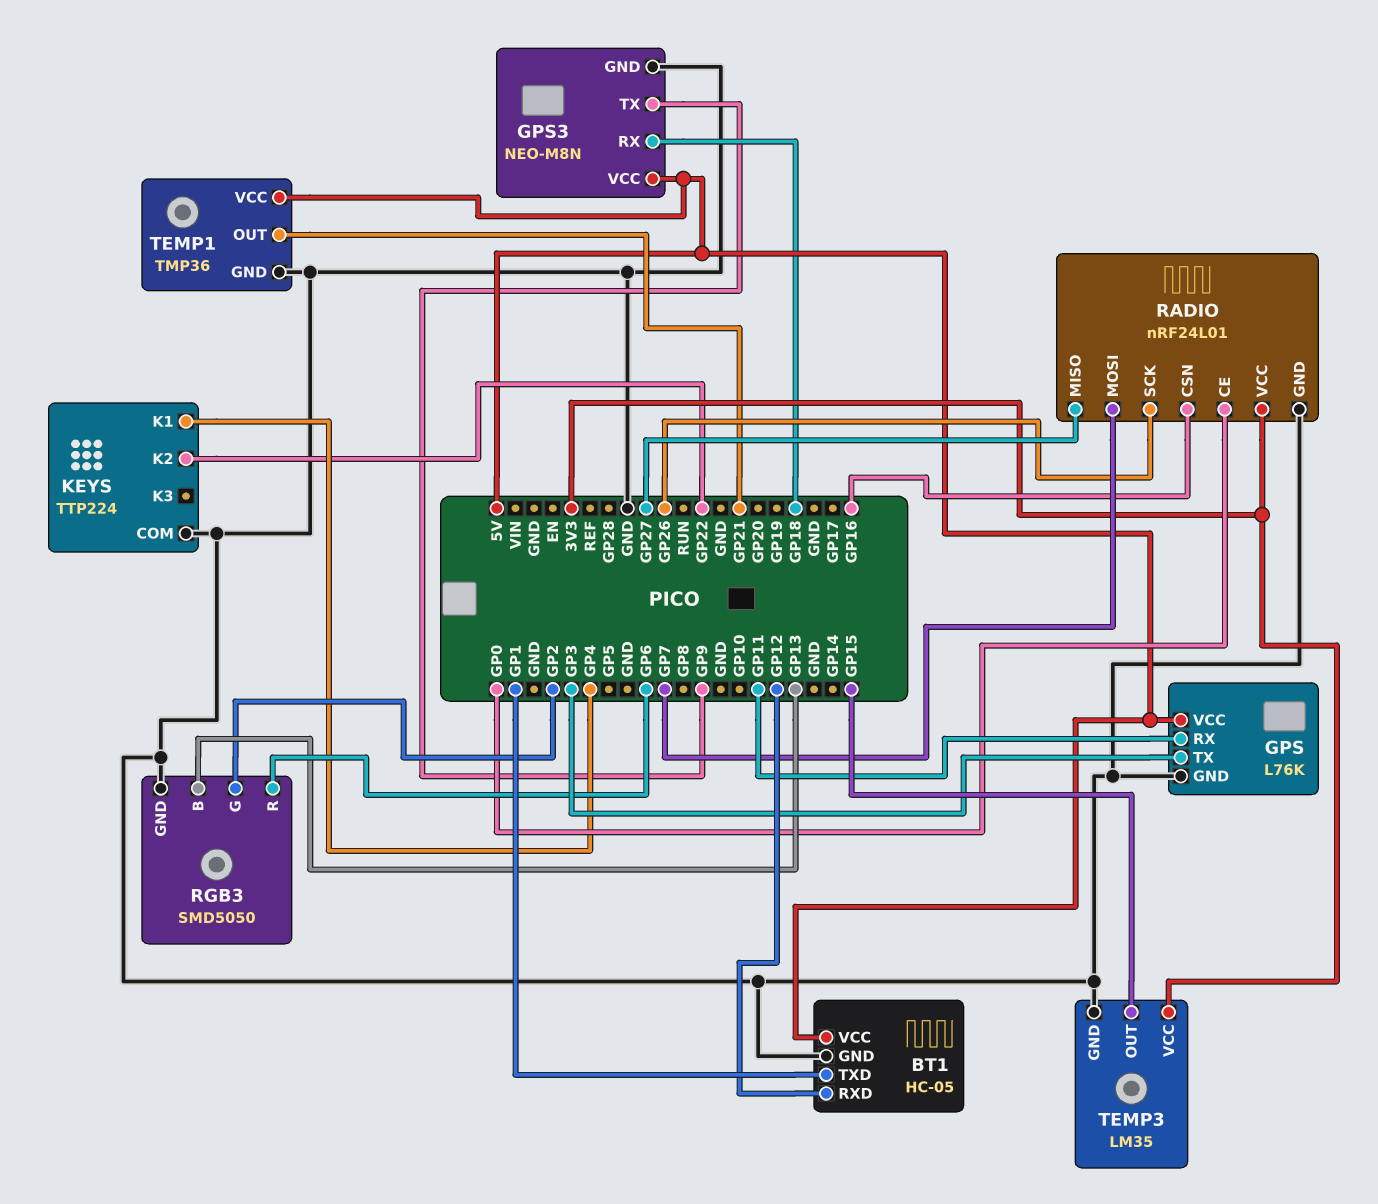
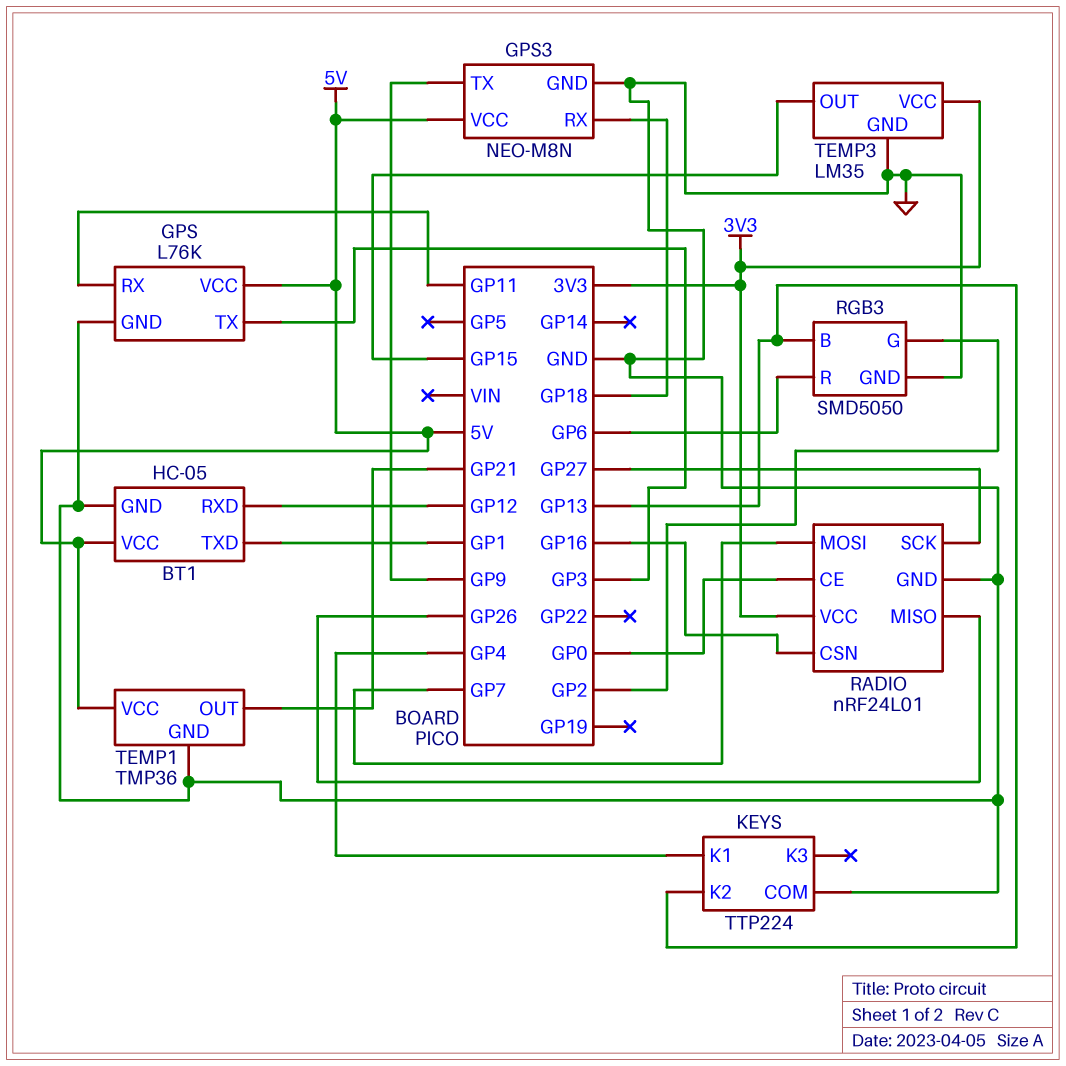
KEYS pin K2: GP22 -> GP13
RADIO pin MISO: GP27 -> GP26
RADIO pin SCK: GP26 -> GP27

